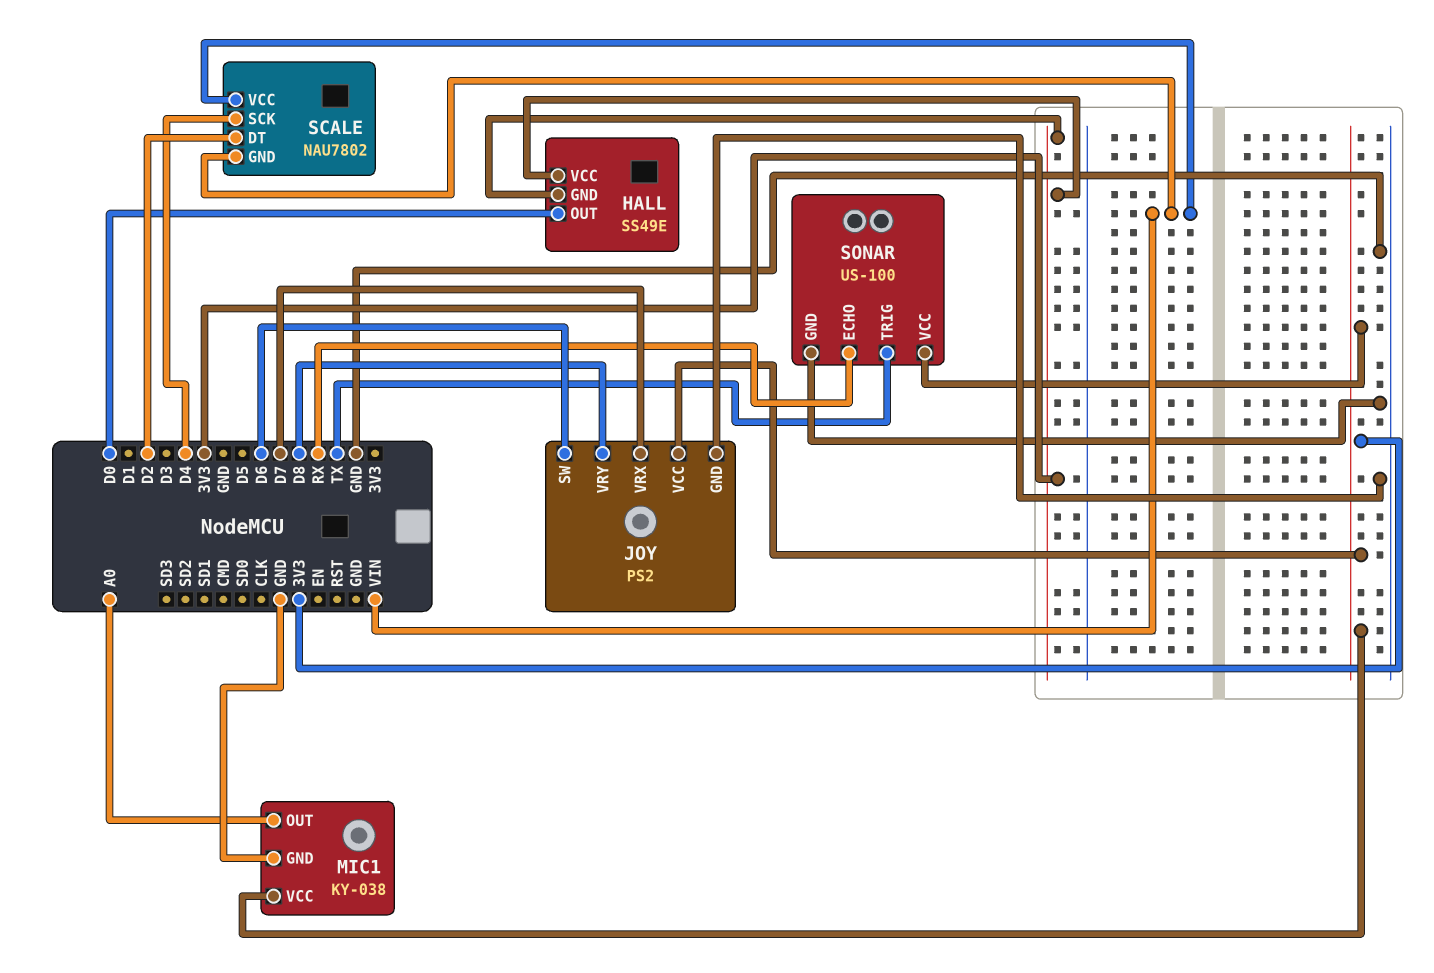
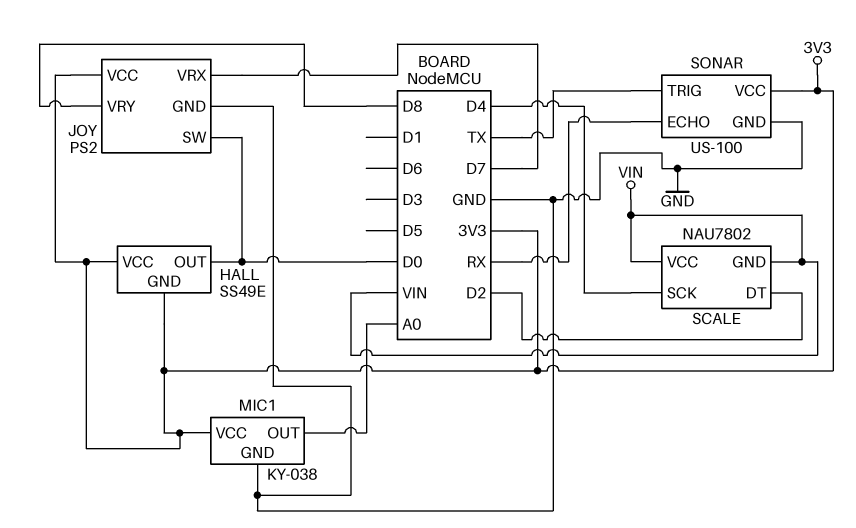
JOY pin SW: D6 -> D0

